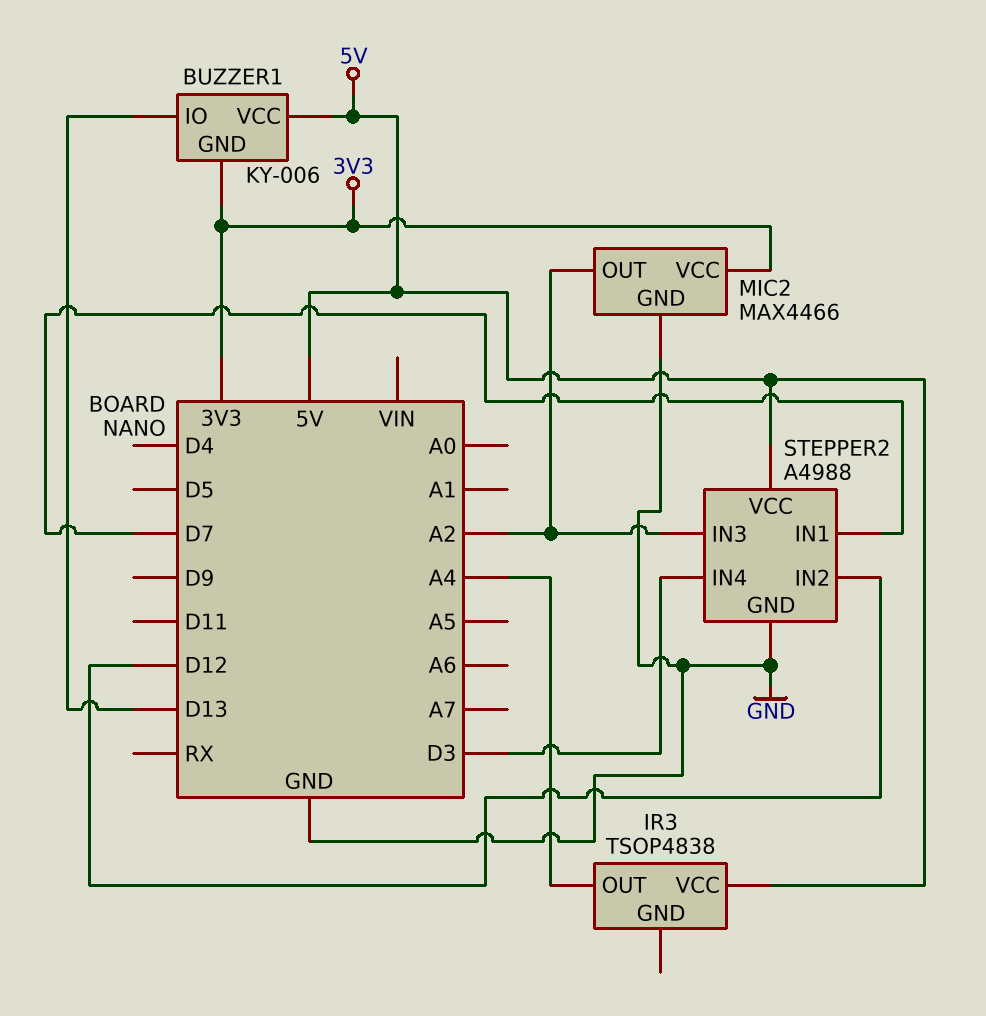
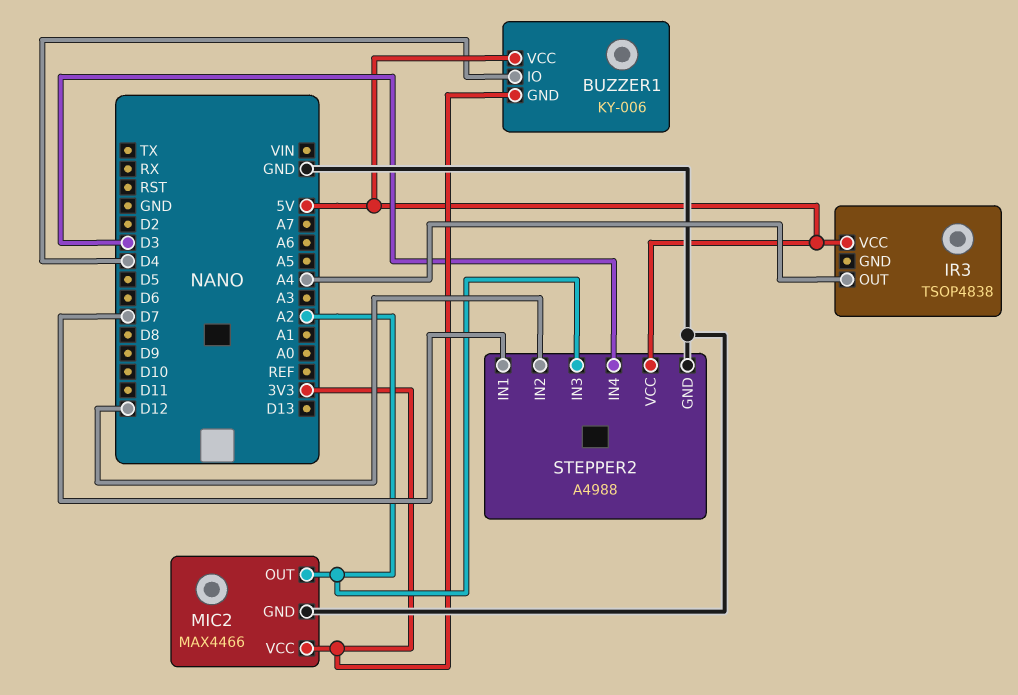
BUZZER1 pin IO: D13 -> D4

